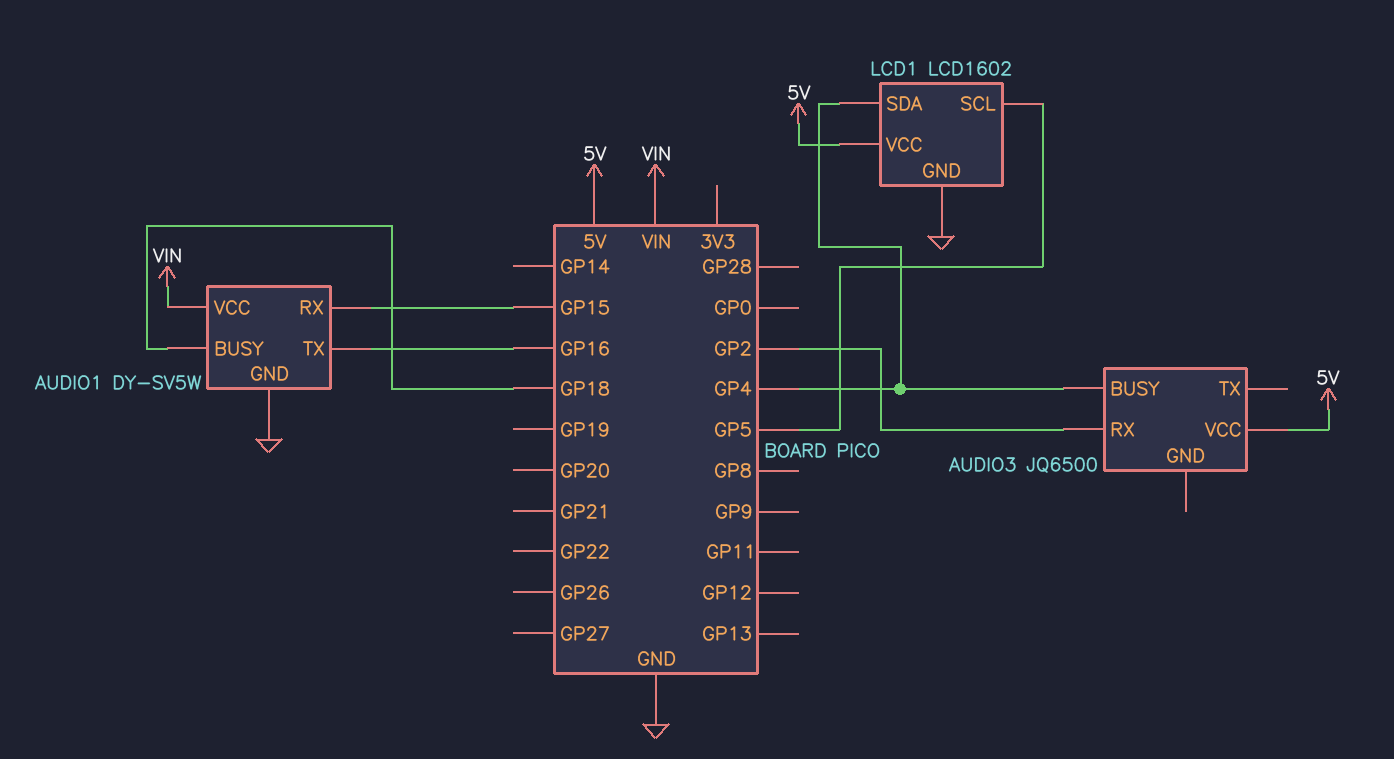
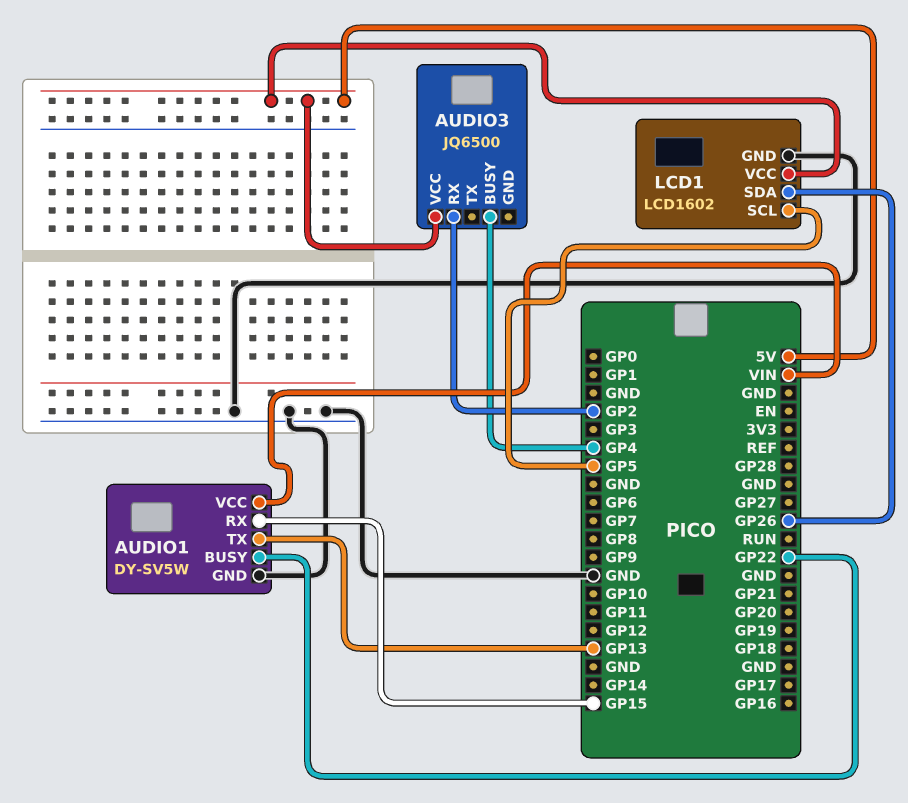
AUDIO1 pin BUSY: GP18 -> GP22
AUDIO1 pin TX: GP16 -> GP13
LCD1 pin SDA: GP4 -> GP26

